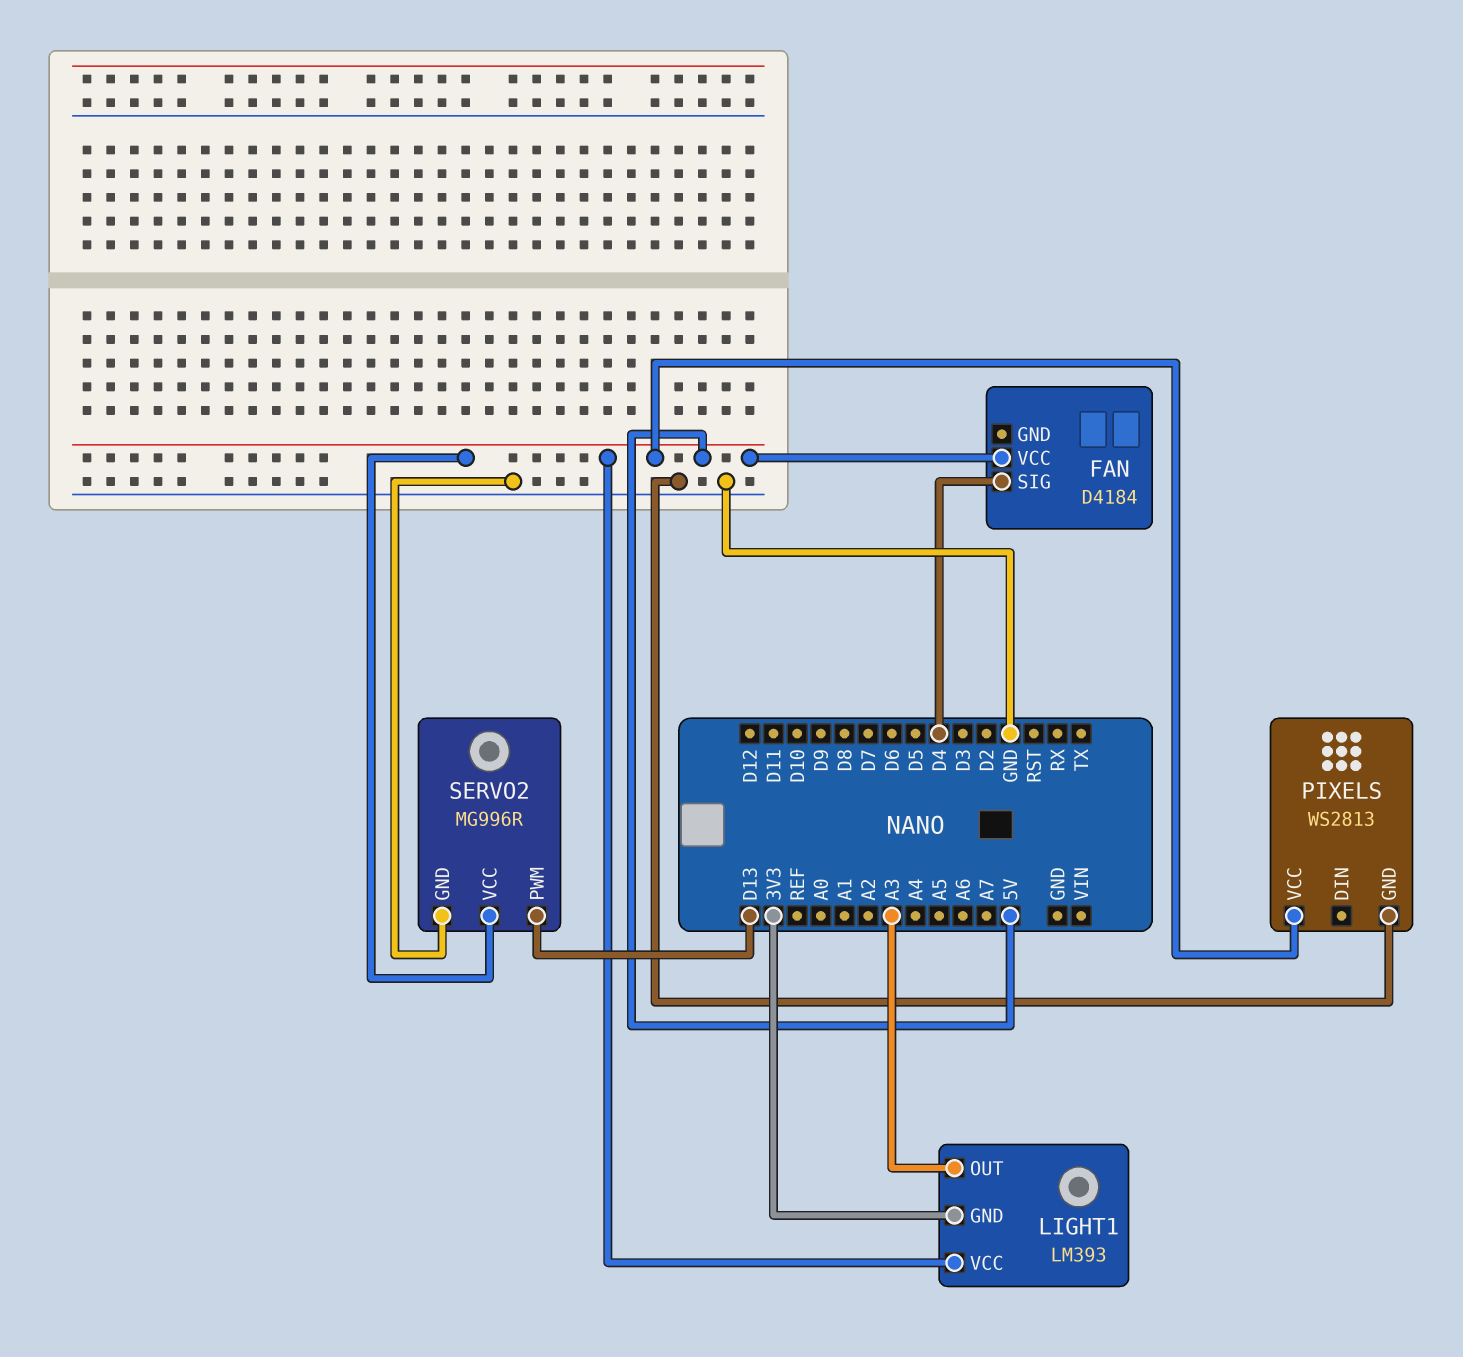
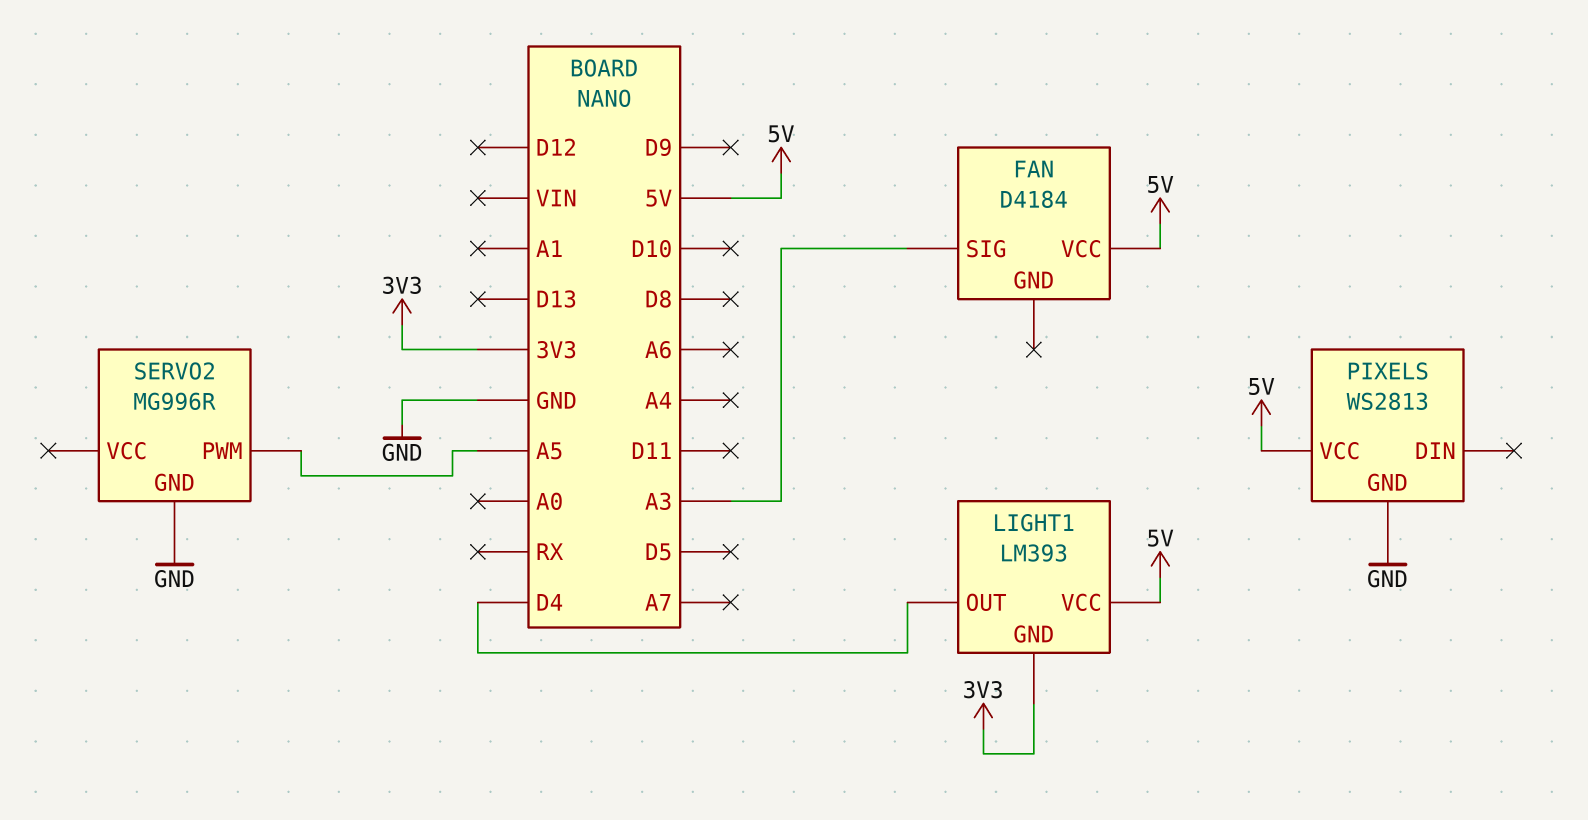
FAN pin SIG: D4 -> A3
LIGHT1 pin OUT: A3 -> D4
SERVO2 pin PWM: D13 -> A5
SERVO2 pin VCC: 5V -> none

